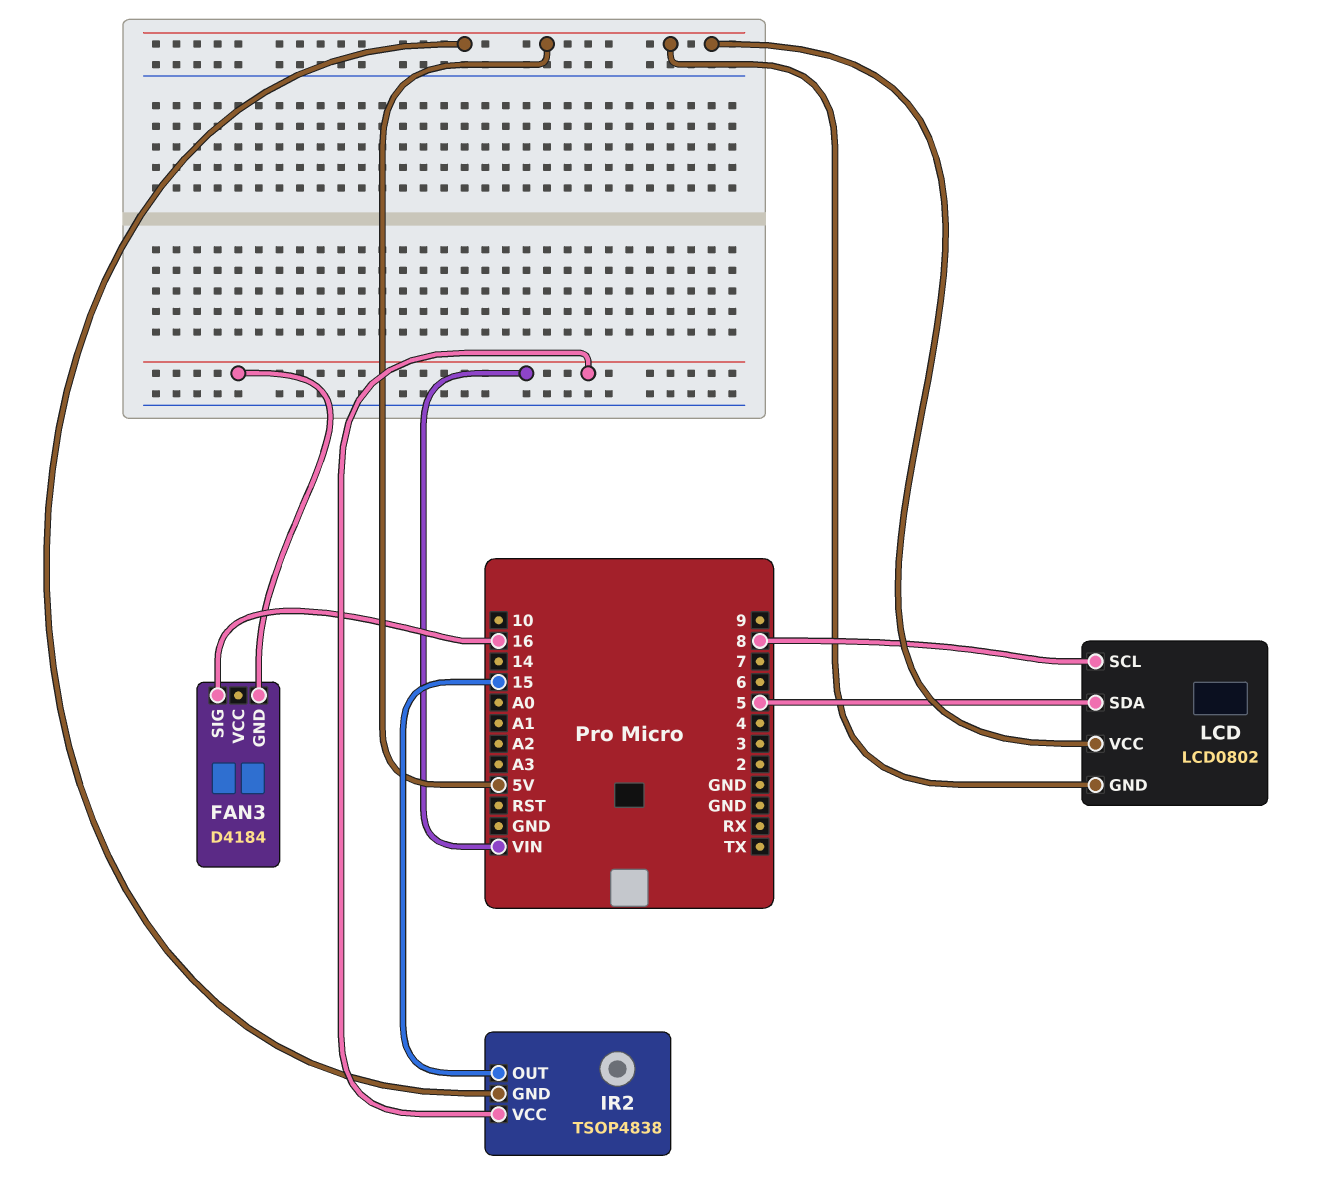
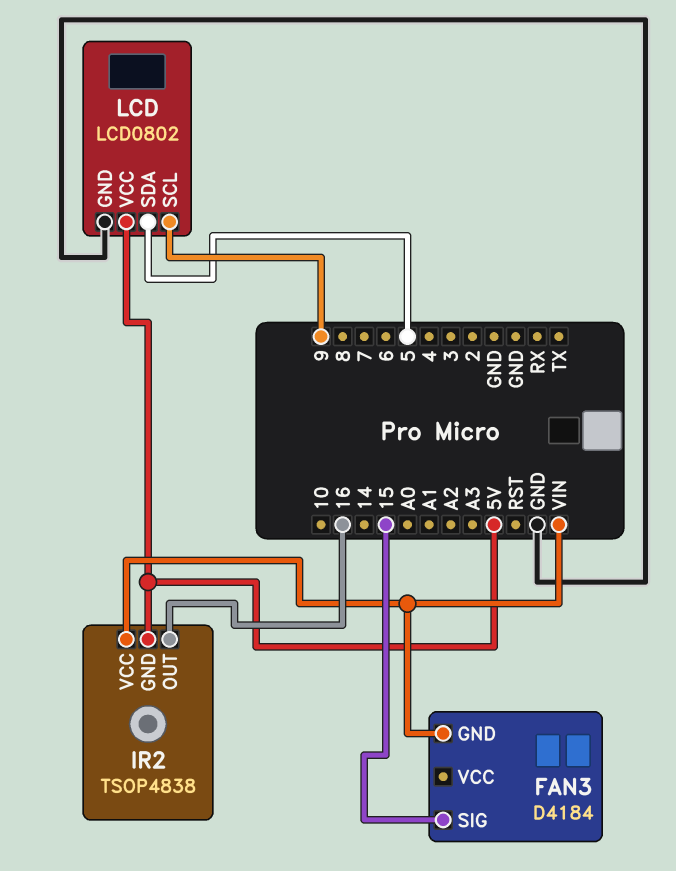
FAN3 pin SIG: 16 -> 15
IR2 pin OUT: 15 -> 16
LCD pin GND: 5V -> GND
LCD pin SCL: 8 -> 9

